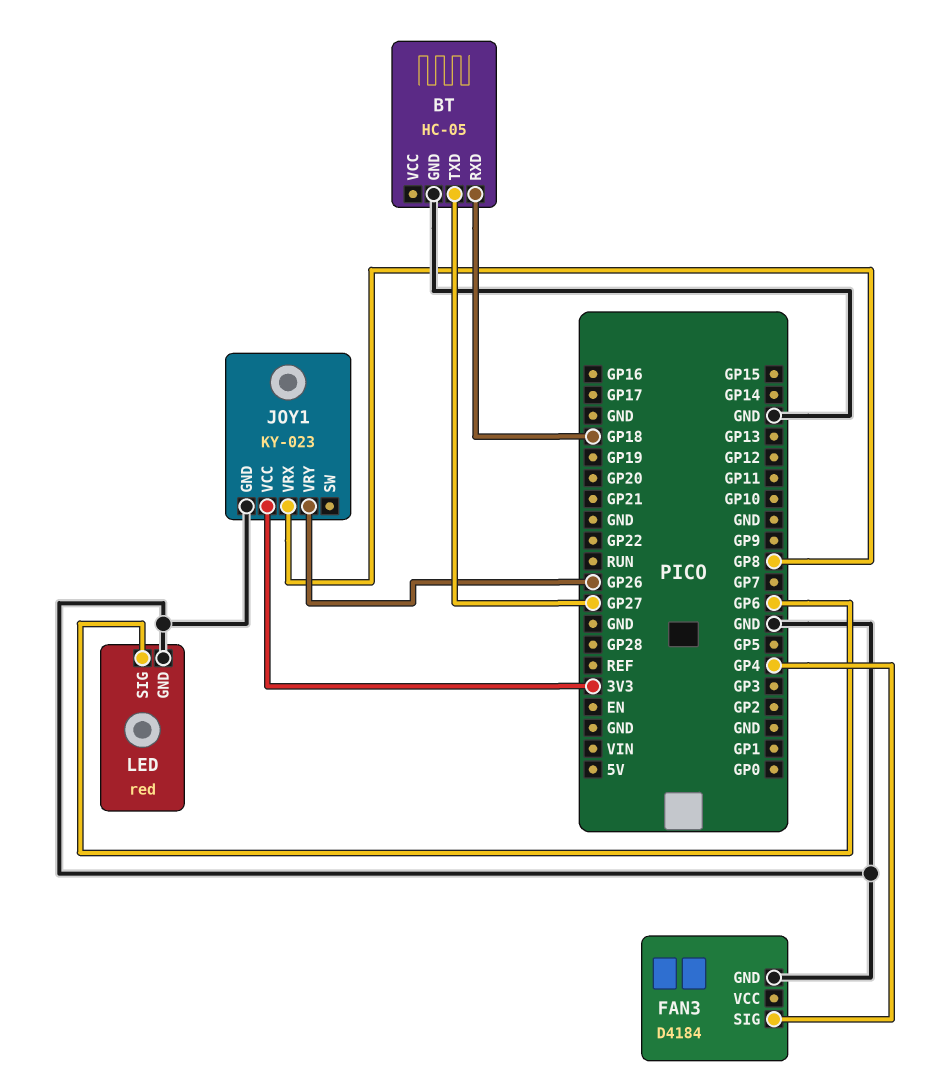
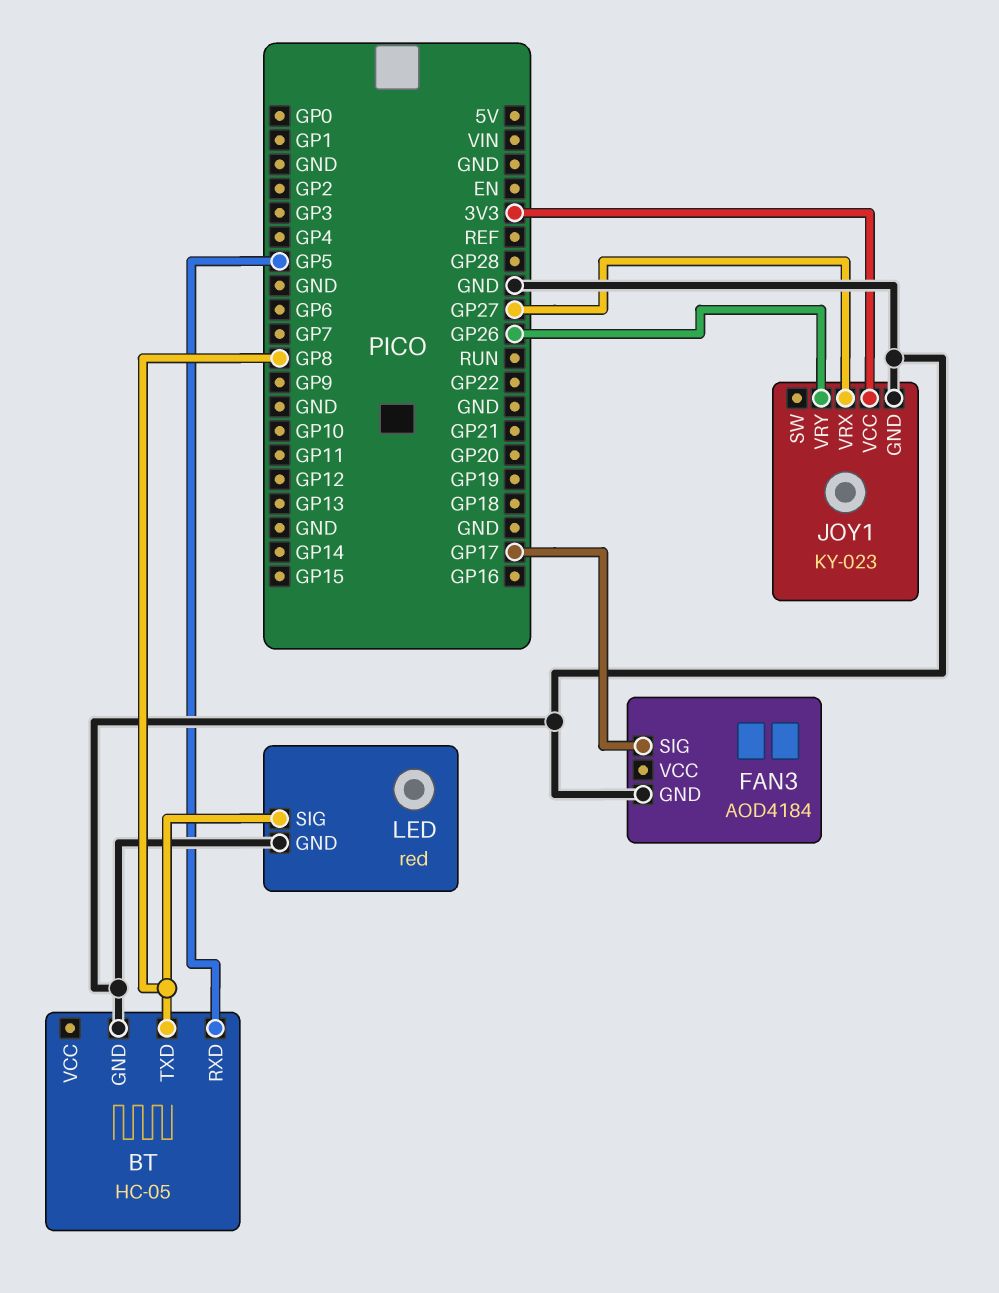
BT pin RXD: GP18 -> GP5
BT pin TXD: GP27 -> GP8
FAN3: D4184 -> AOD4184
FAN3 pin SIG: GP4 -> GP17
JOY1 pin VRX: GP8 -> GP27
LED pin SIG: GP6 -> GP8

